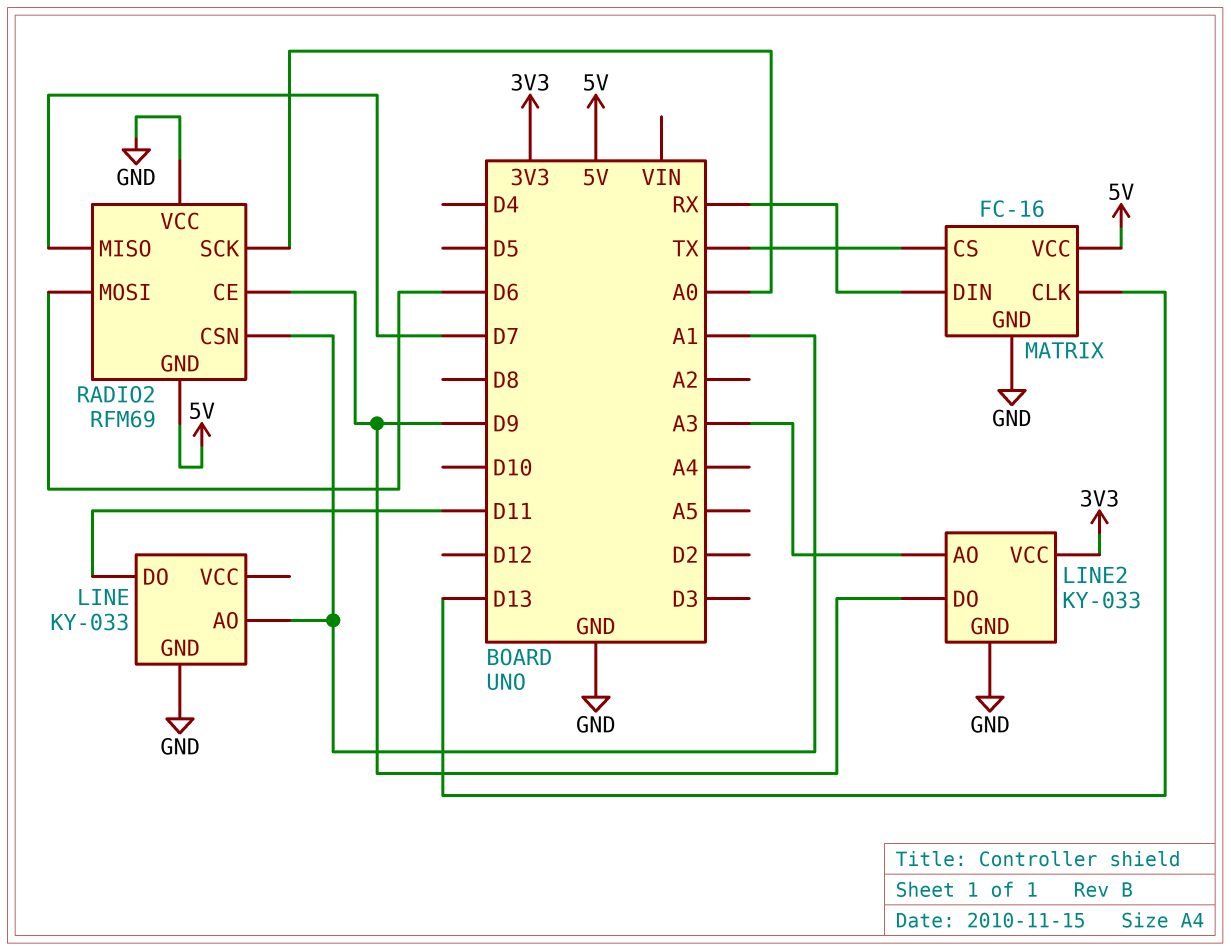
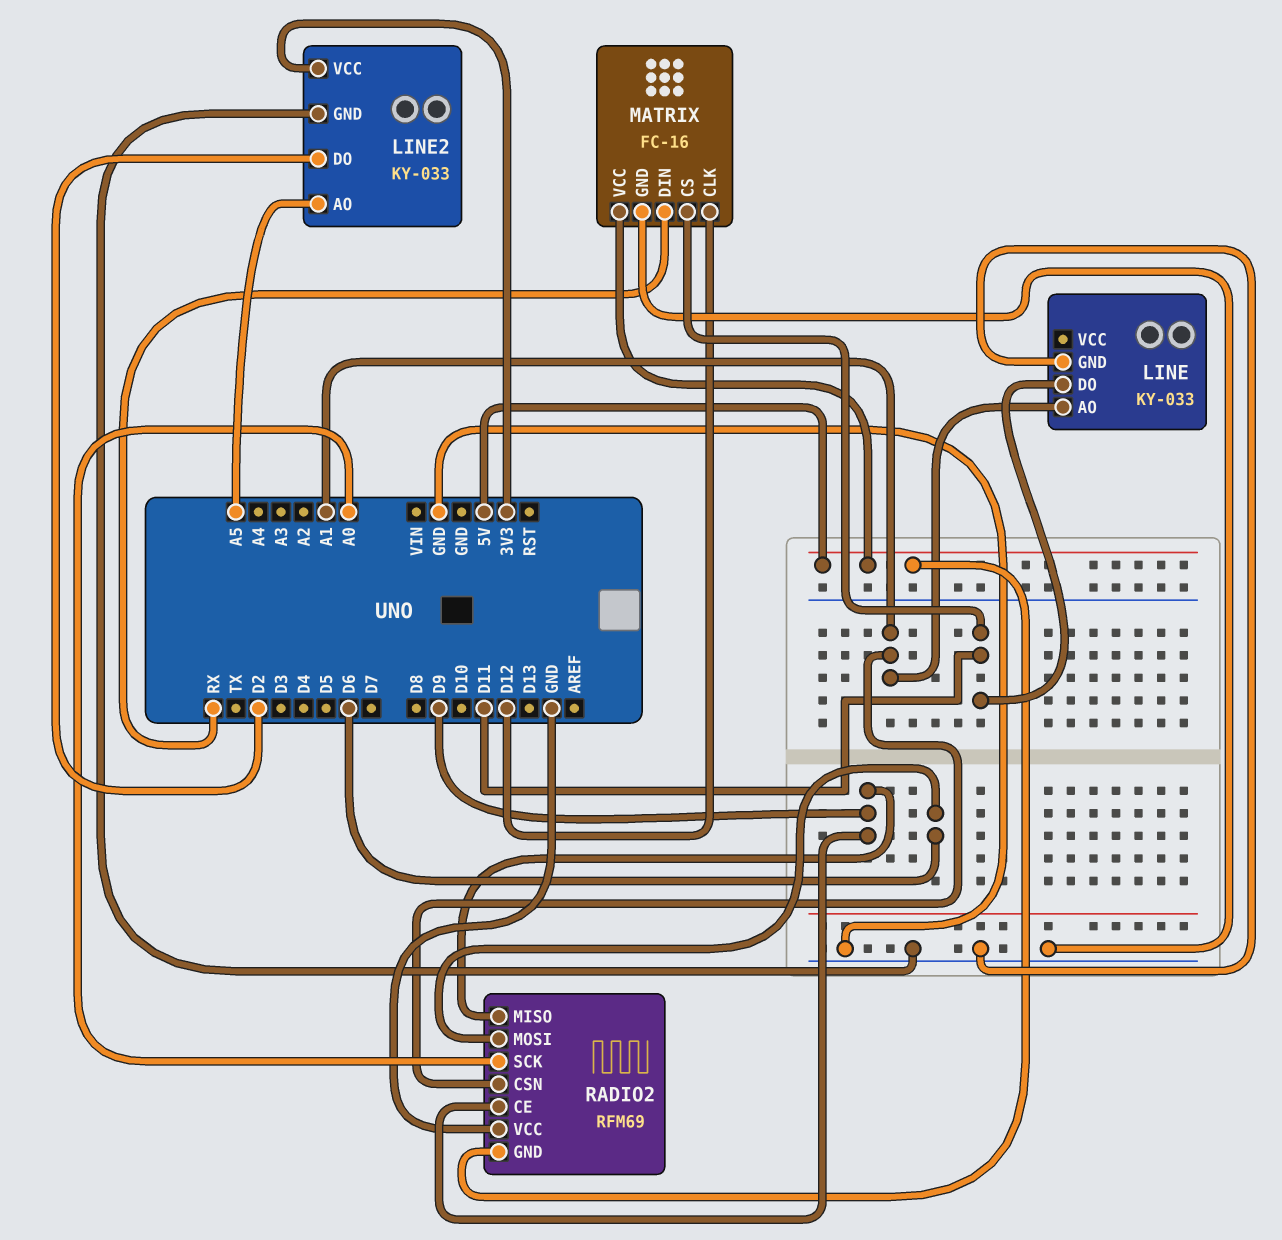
LINE2 pin AO: A3 -> A5
LINE2 pin DO: D9 -> D2
MATRIX pin CLK: D13 -> D12
MATRIX pin CS: TX -> D11
RADIO2 pin MISO: D7 -> D9

